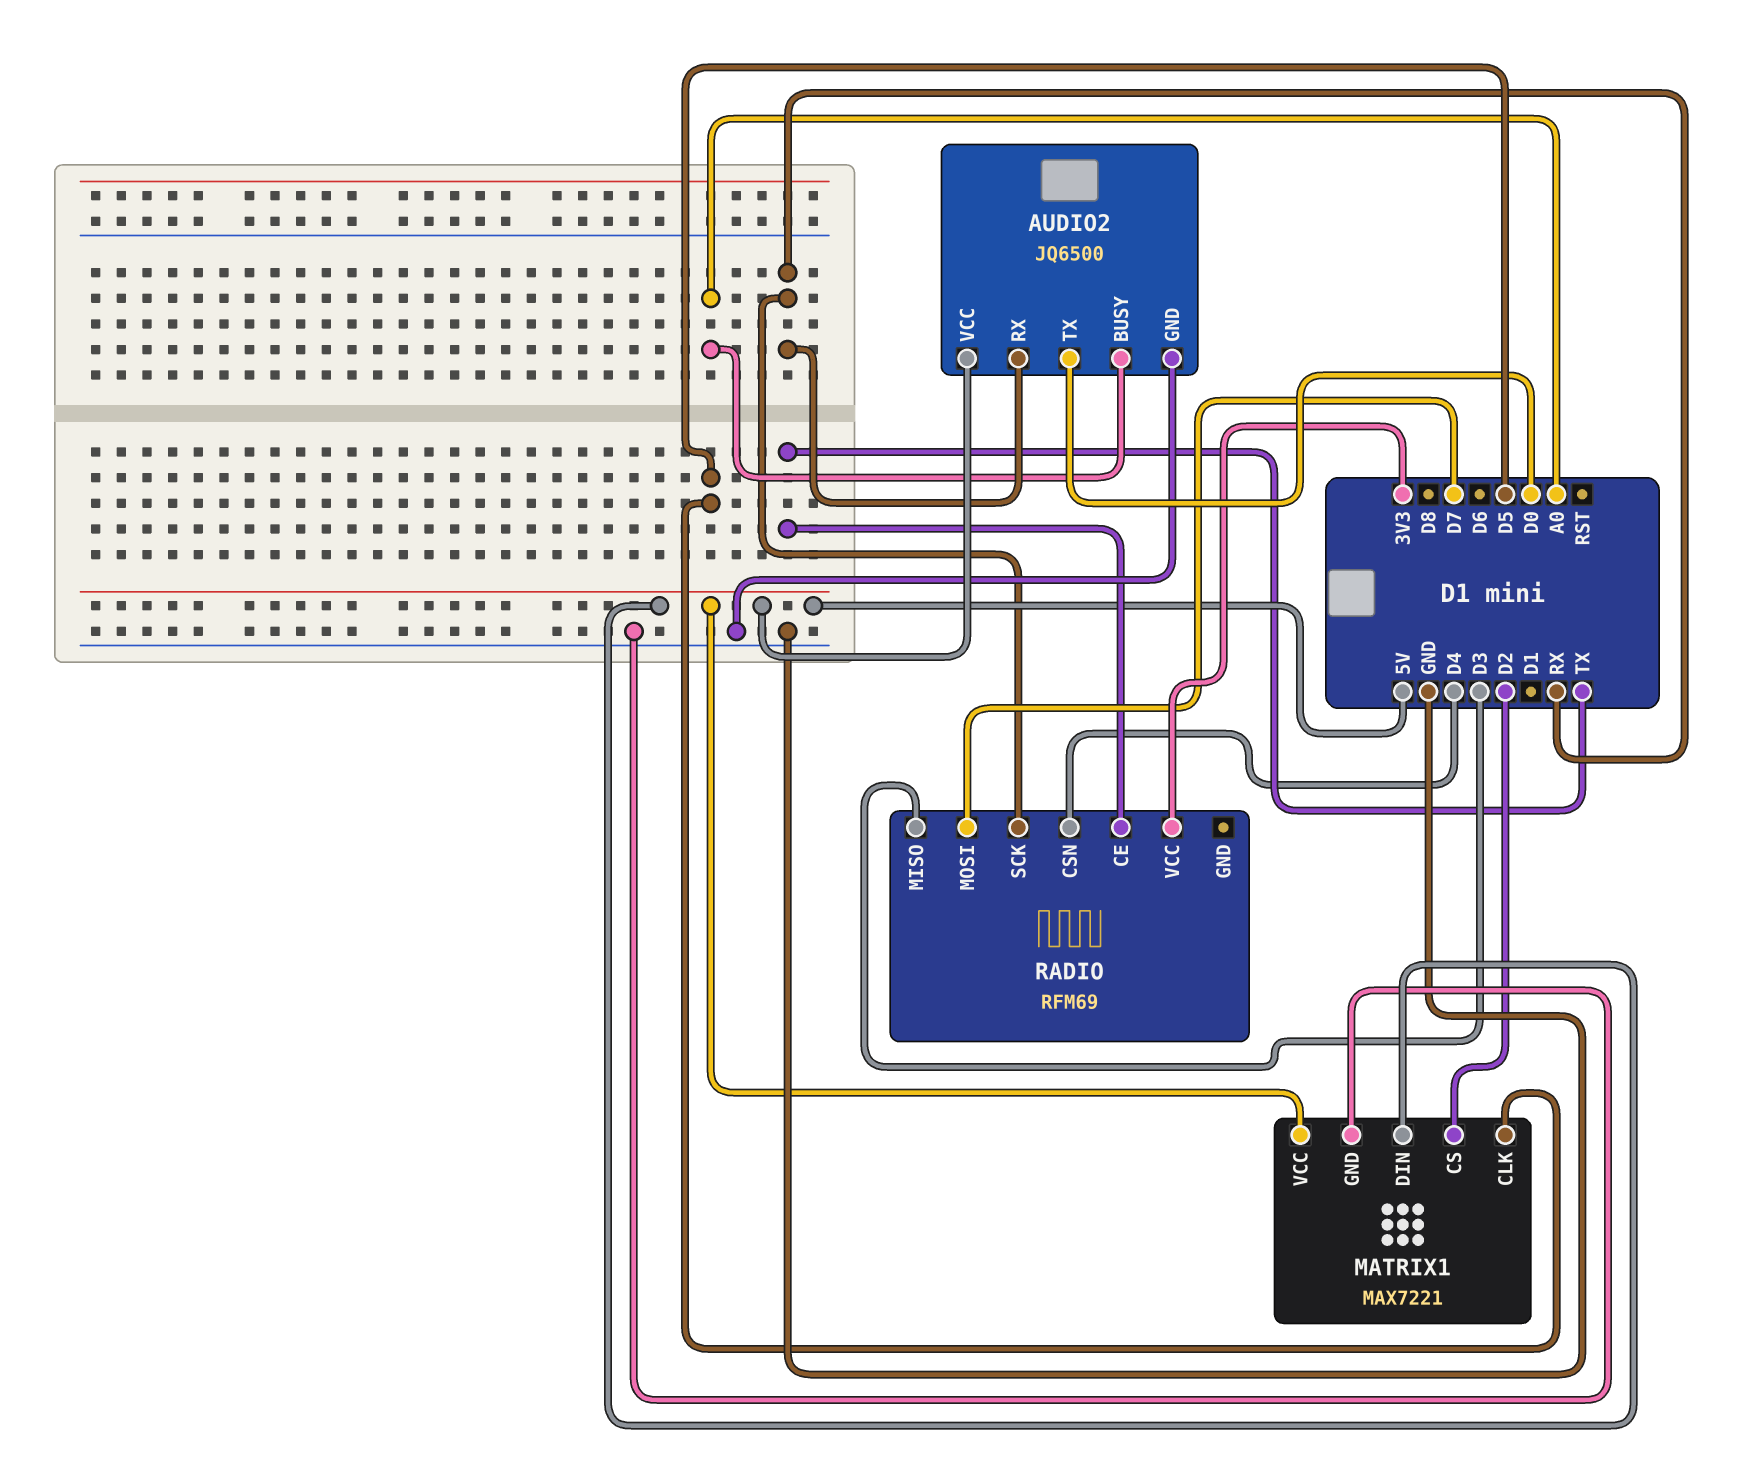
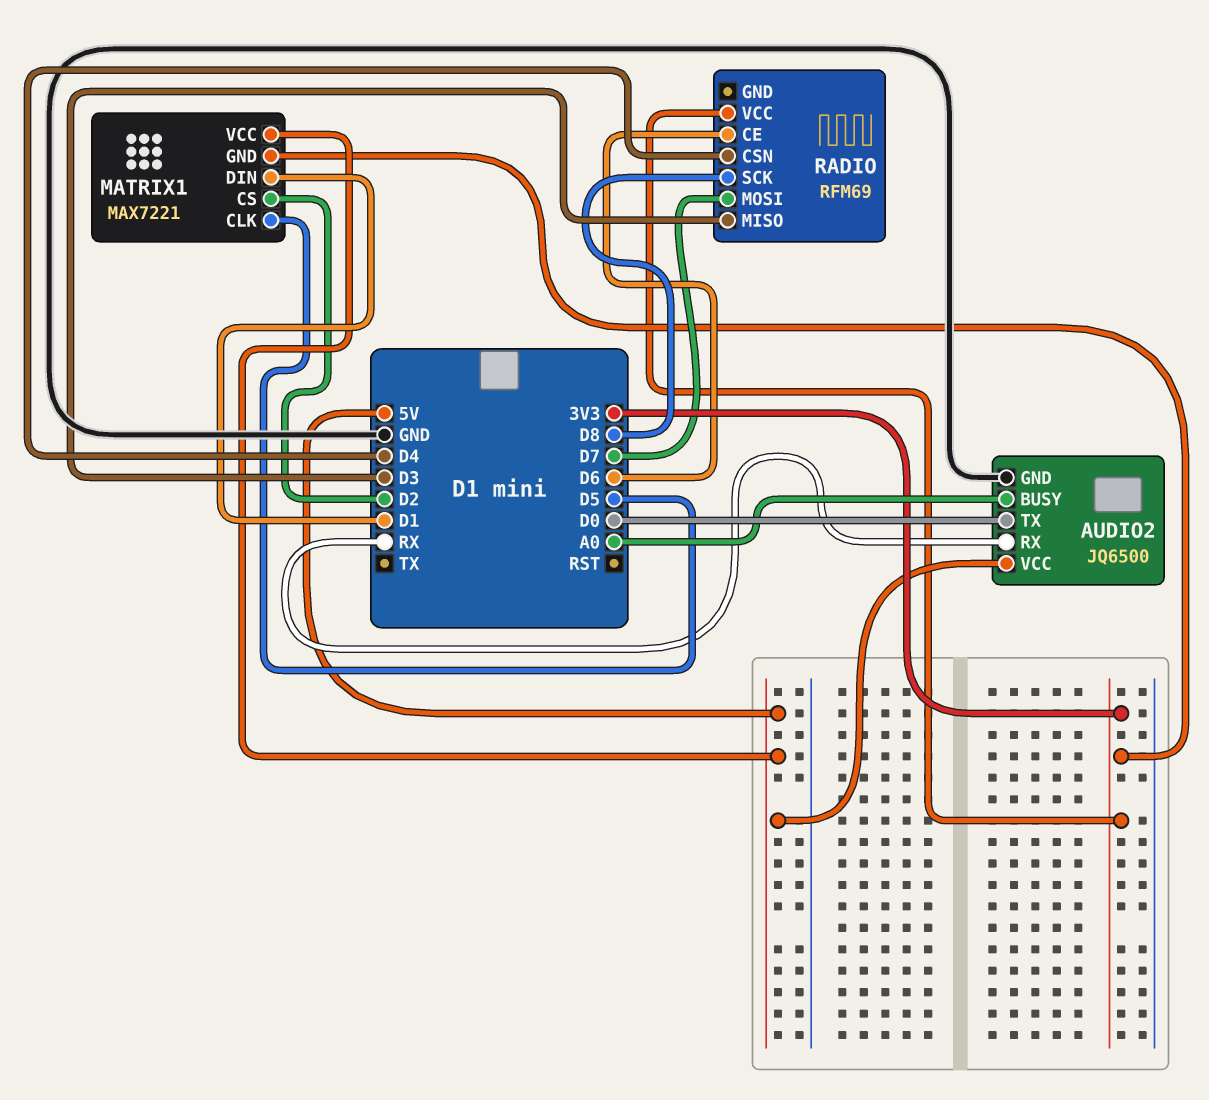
MATRIX1 pin DIN: 5V -> D1
MATRIX1 pin GND: GND -> 3V3
RADIO pin CE: TX -> D6
RADIO pin SCK: RX -> D8

